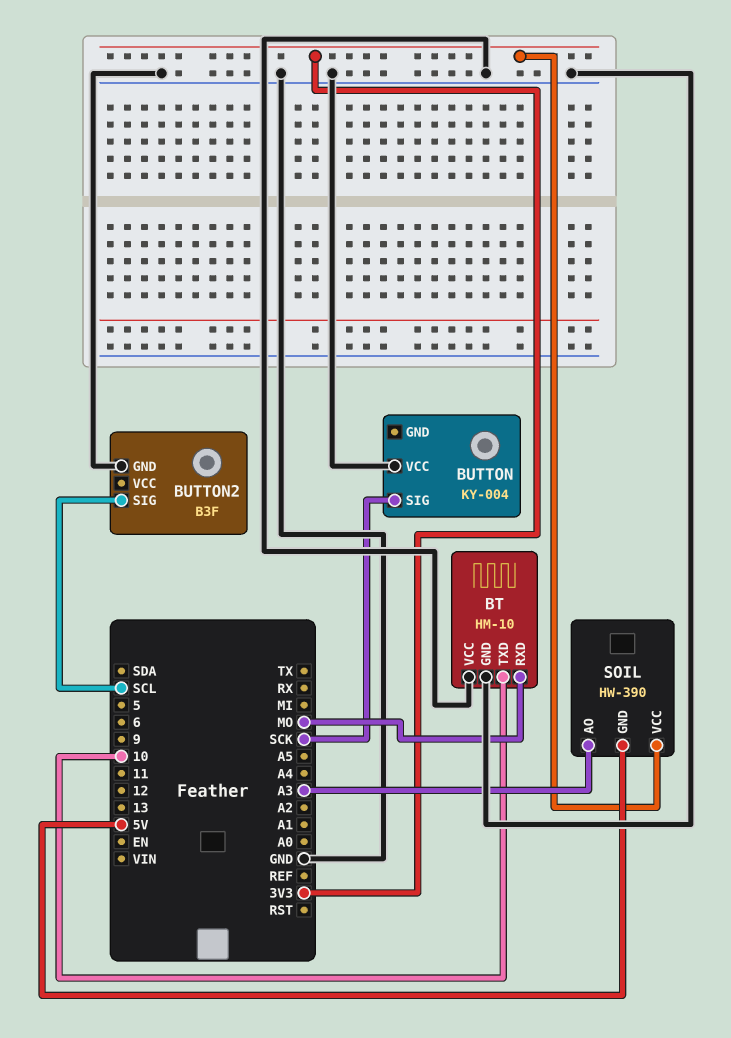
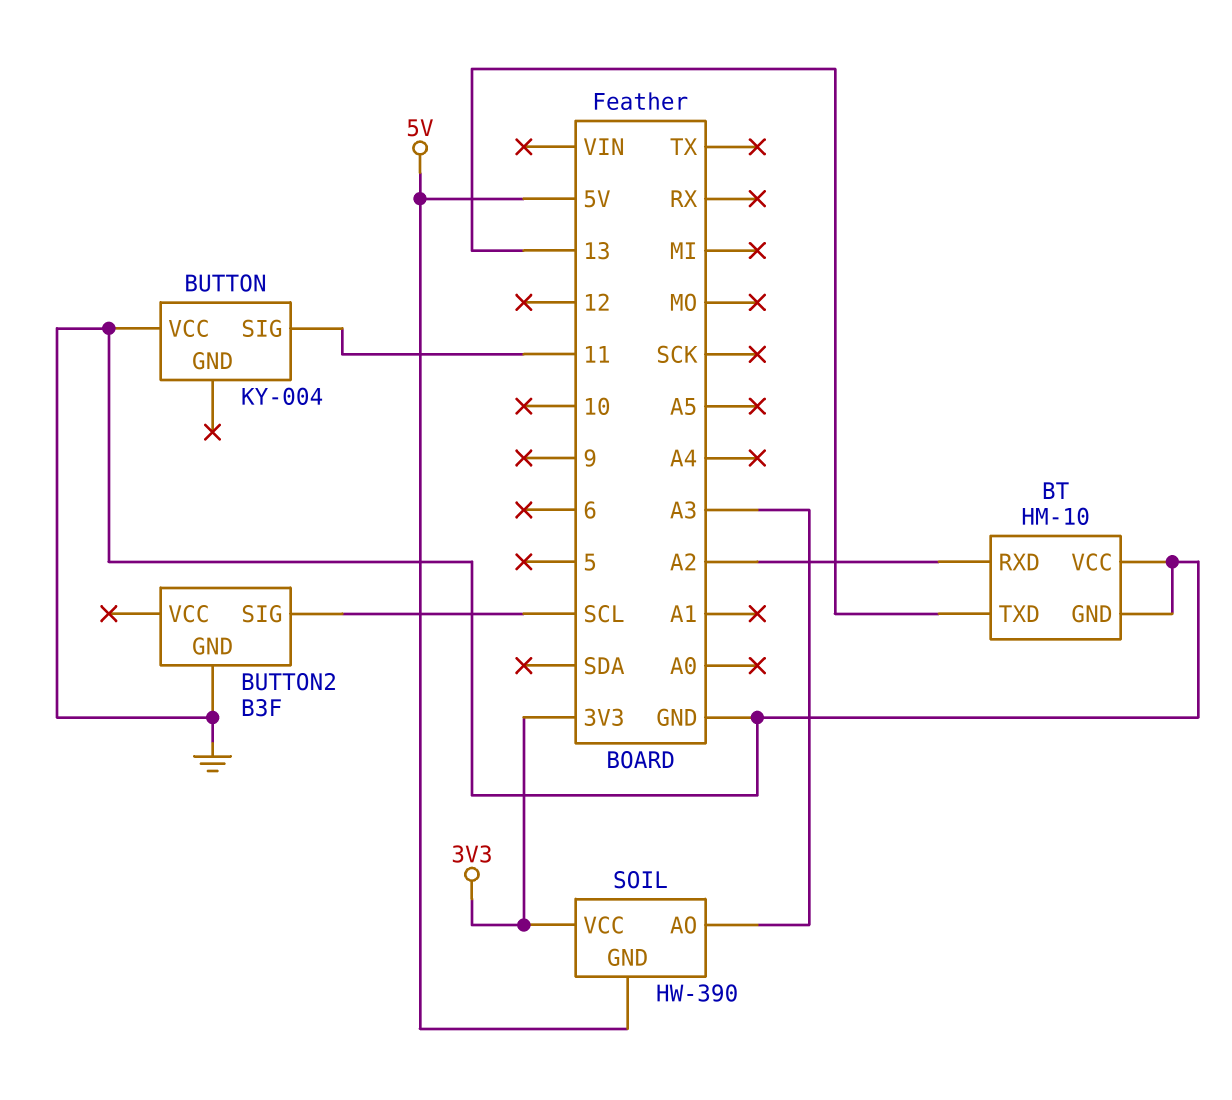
BT pin RXD: MO -> A2
BT pin TXD: 10 -> 13
BUTTON pin SIG: SCK -> 11

